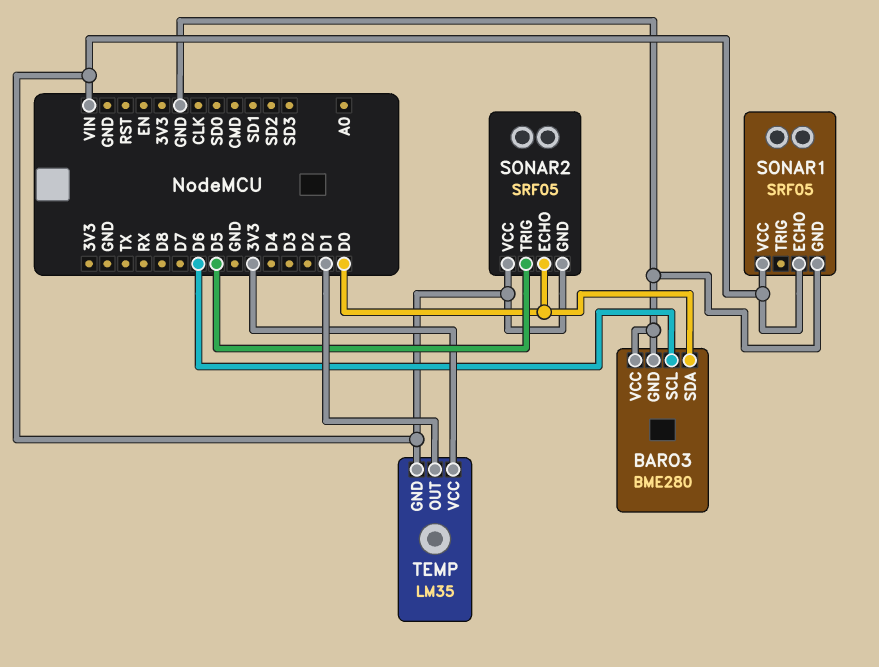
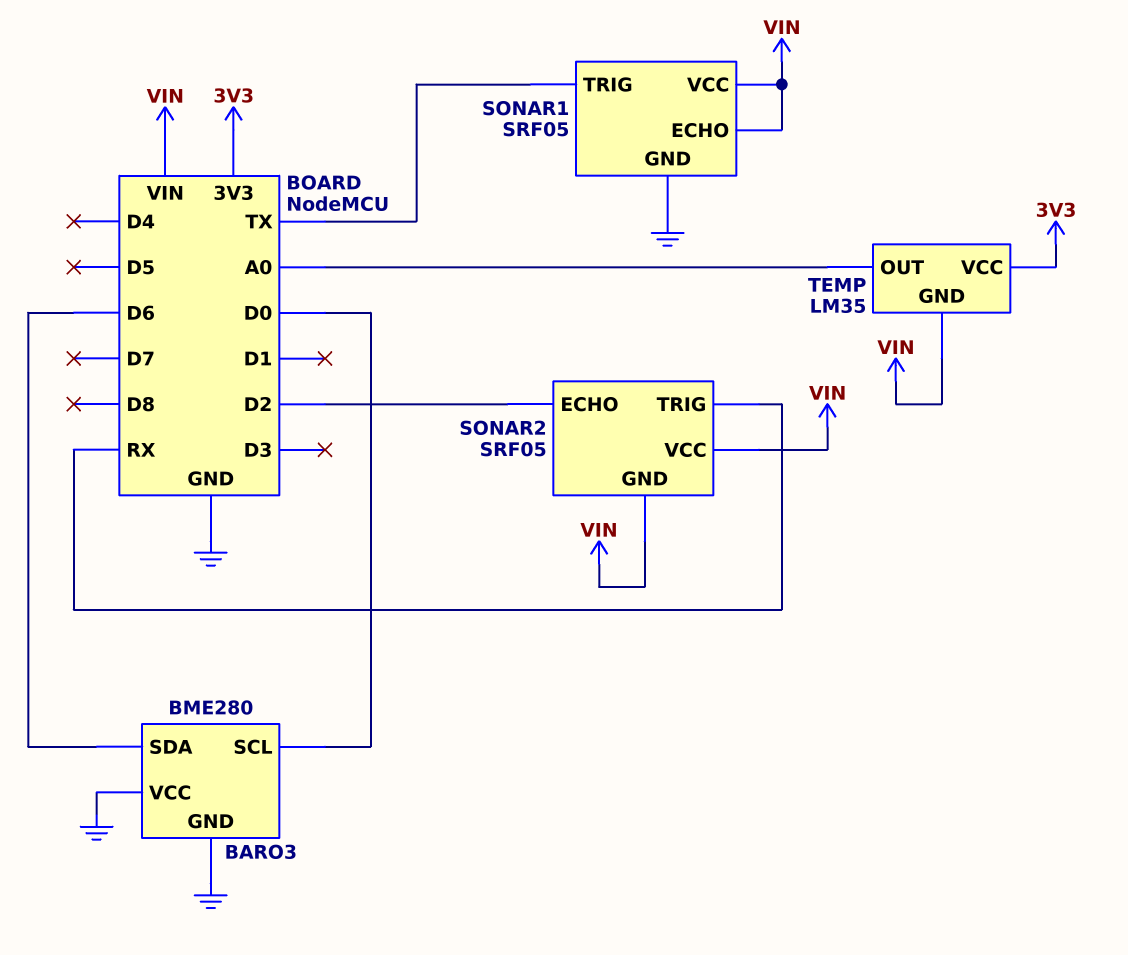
BARO3 pin SCL: D6 -> D0
BARO3 pin SDA: D0 -> D6
SONAR1 pin TRIG: none -> TX
SONAR2 pin ECHO: D0 -> D2
SONAR2 pin TRIG: D5 -> RX
TEMP pin OUT: D1 -> A0

